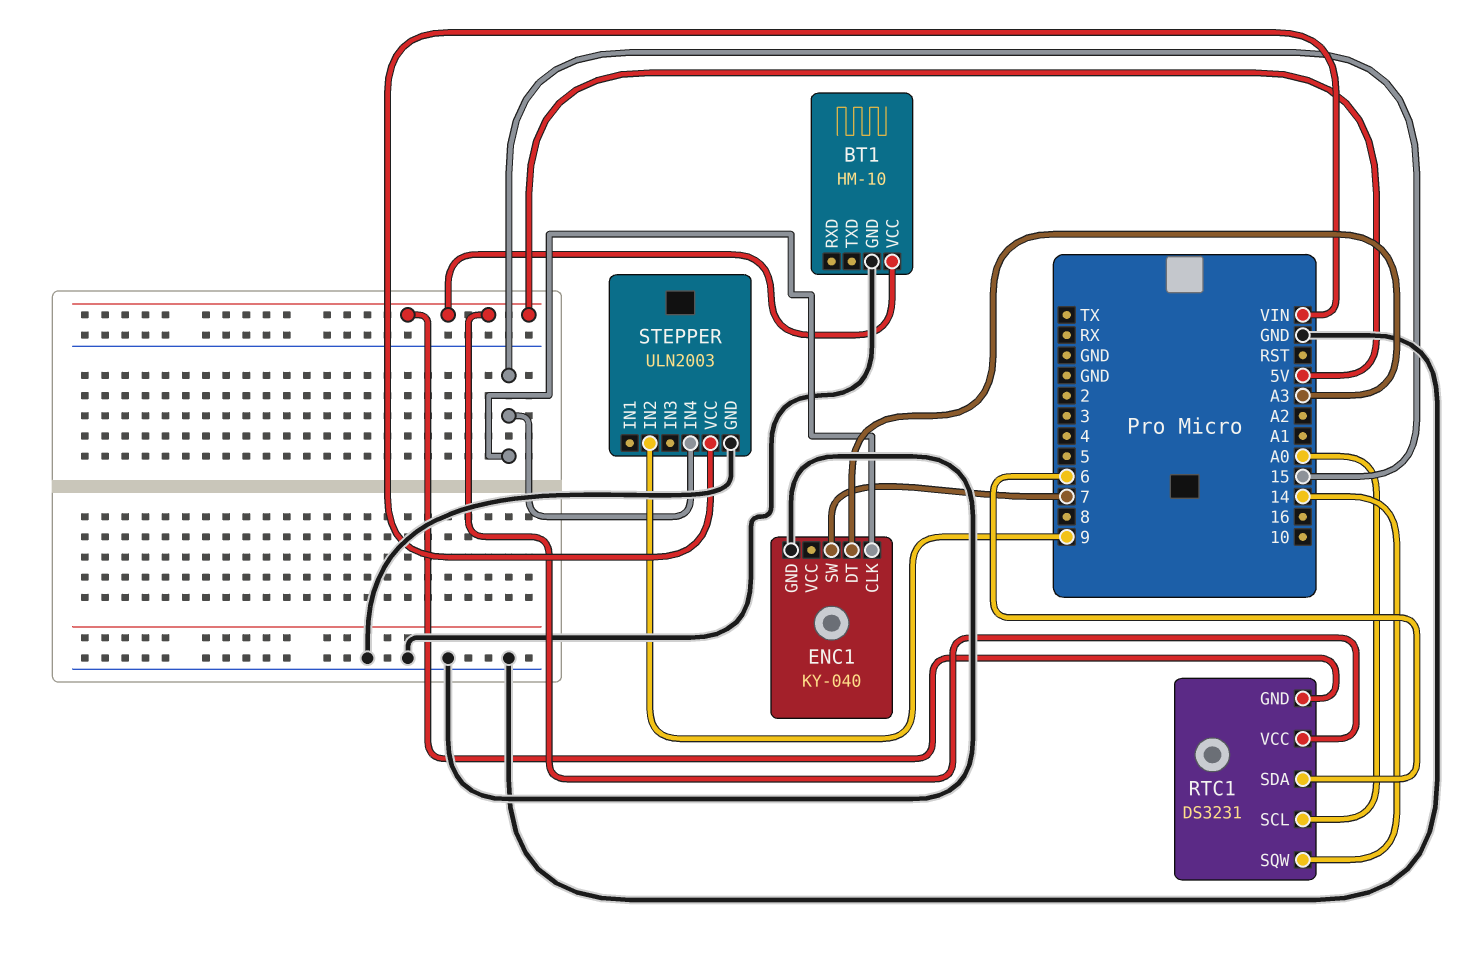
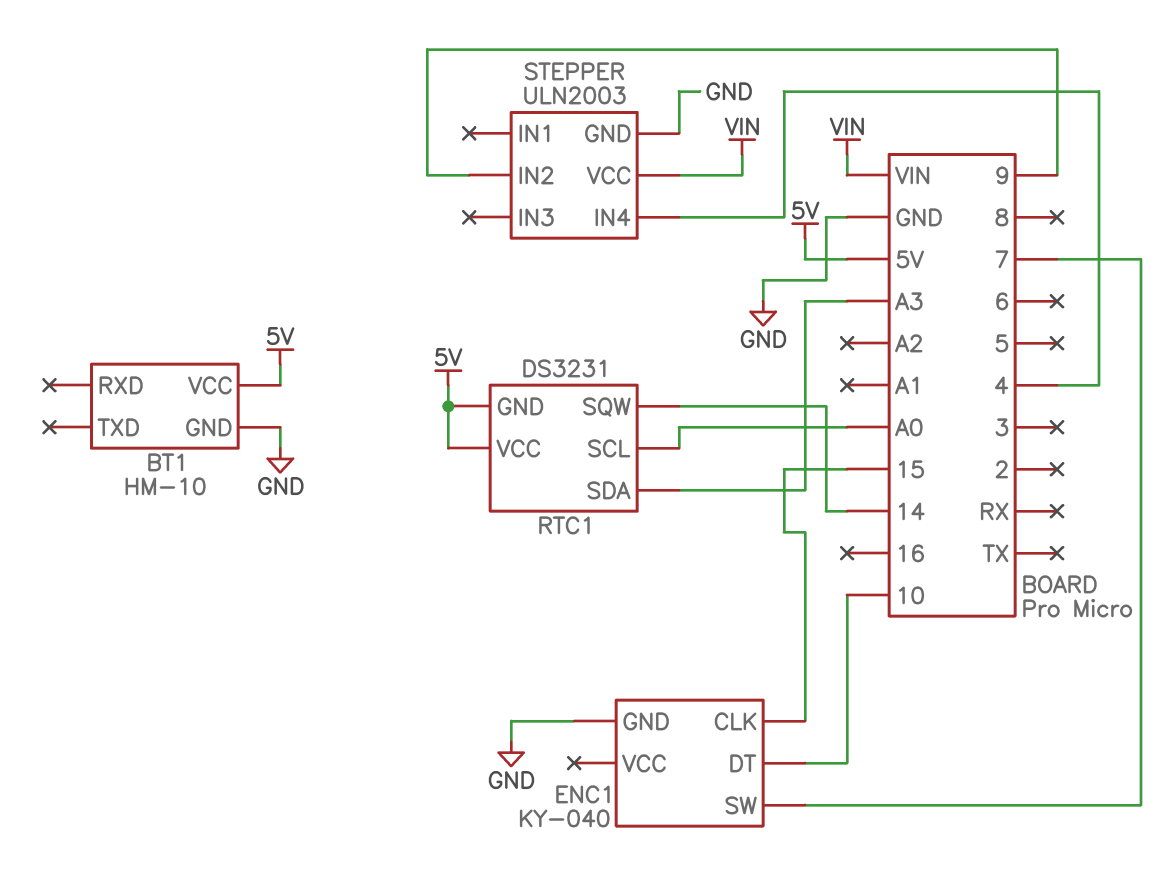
ENC1 pin DT: A3 -> 10
RTC1 pin SDA: 6 -> A3
STEPPER pin IN4: 15 -> 4

